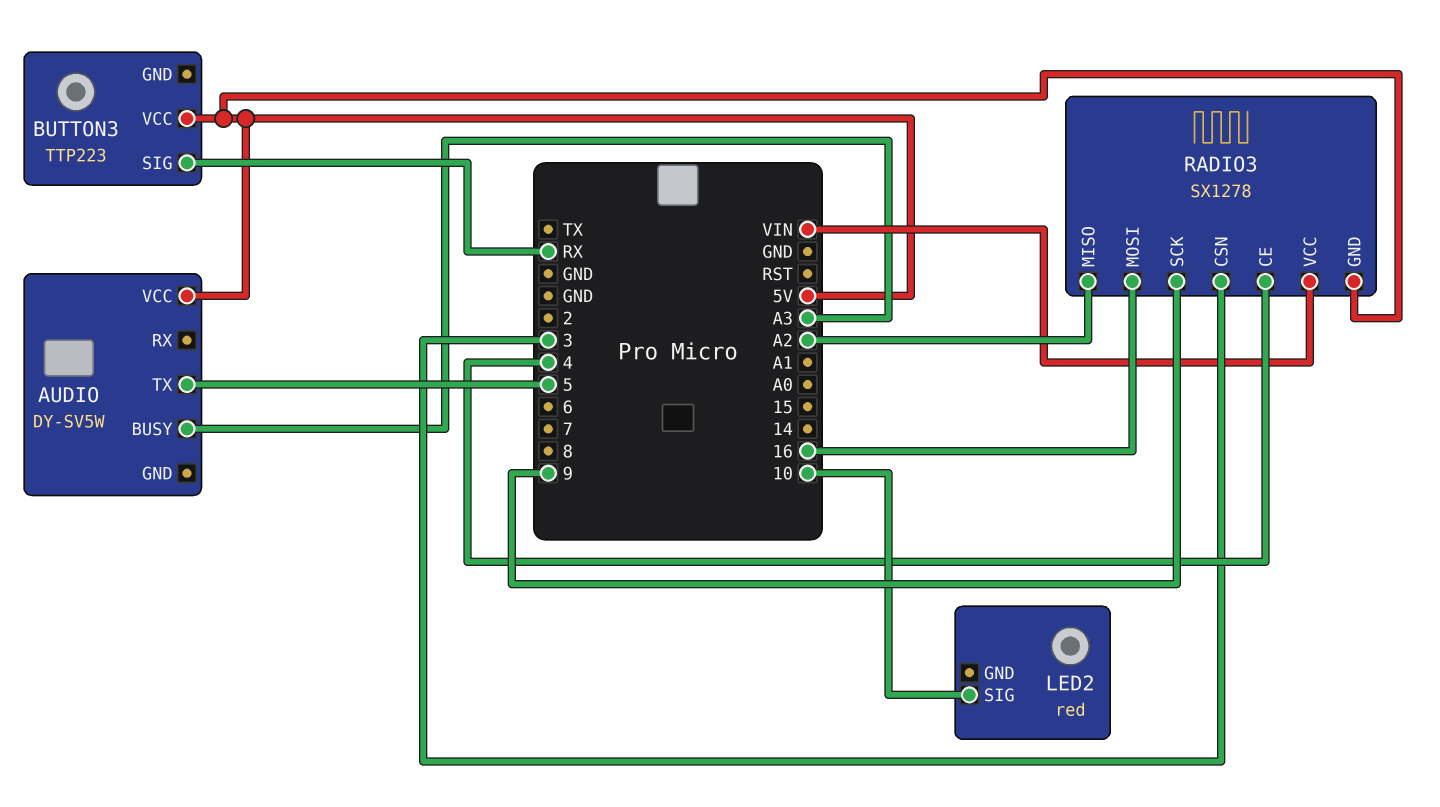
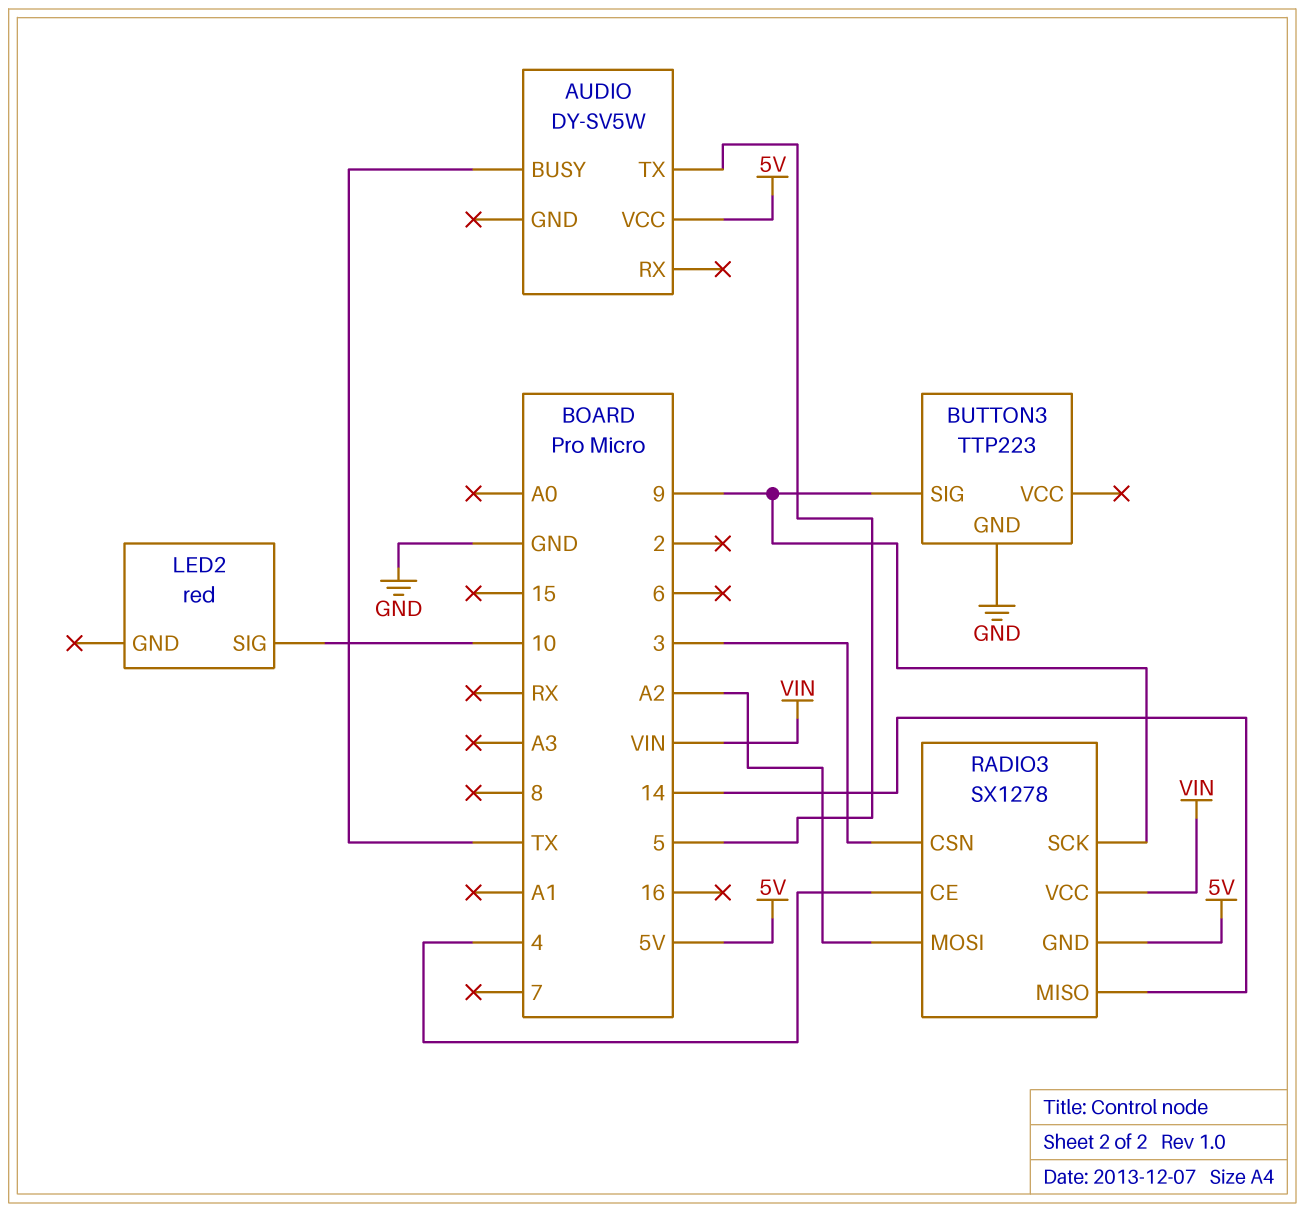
AUDIO pin BUSY: A3 -> TX
BUTTON3 pin GND: none -> GND
BUTTON3 pin SIG: RX -> 9
BUTTON3 pin VCC: 5V -> none
RADIO3 pin MISO: A2 -> 14
RADIO3 pin MOSI: 16 -> A2

